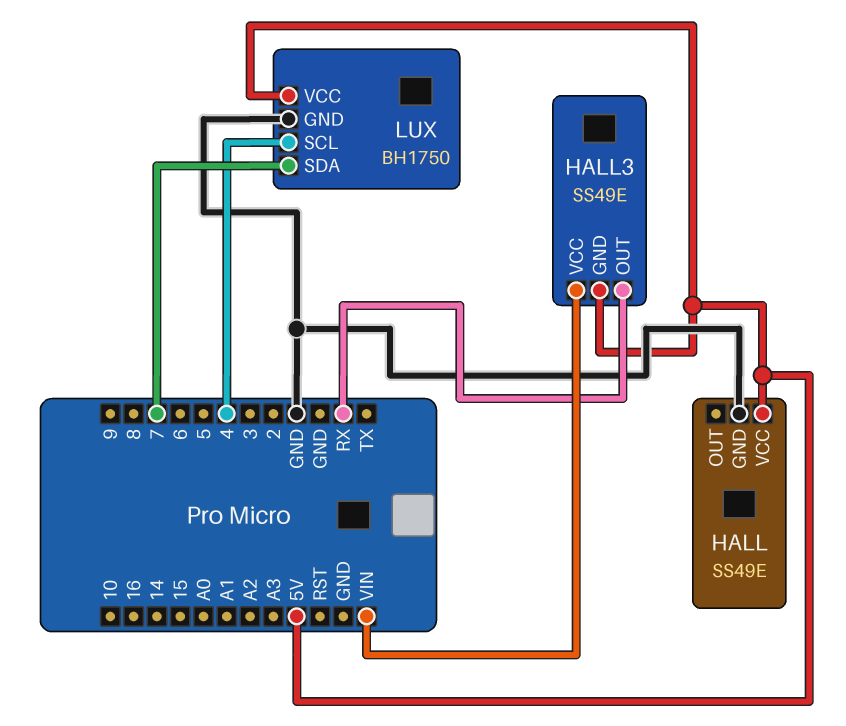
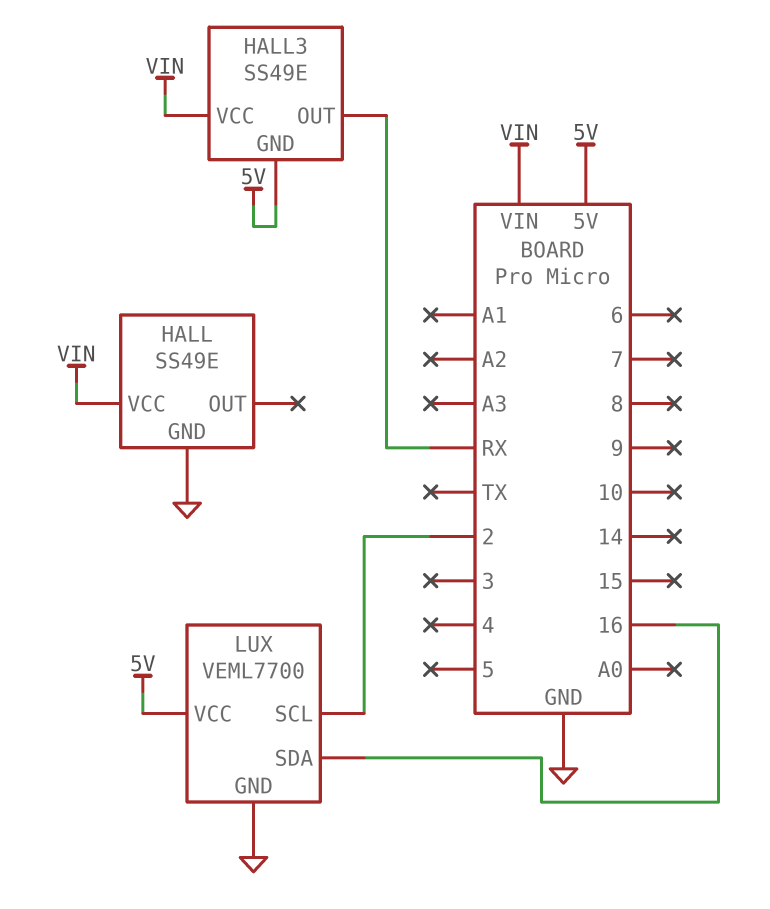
HALL pin VCC: 5V -> VIN
LUX: BH1750 -> VEML7700
LUX pin SCL: 4 -> 2
LUX pin SDA: 7 -> 16

